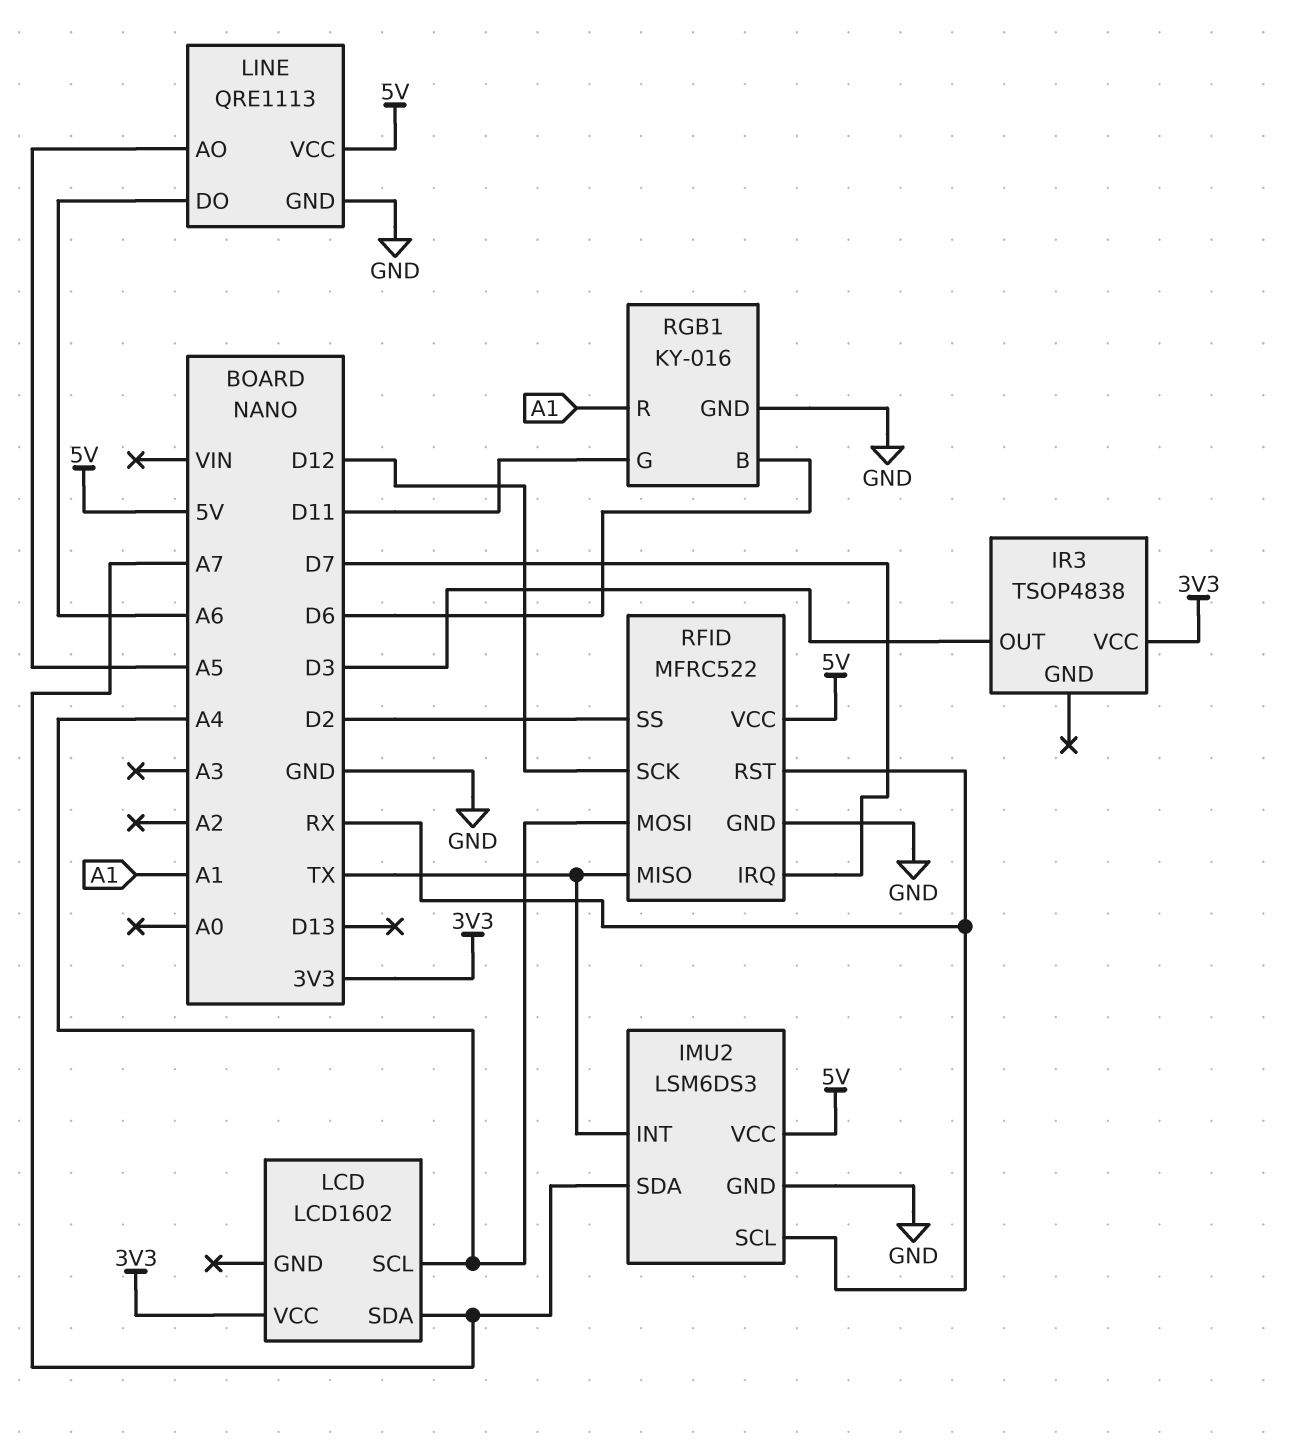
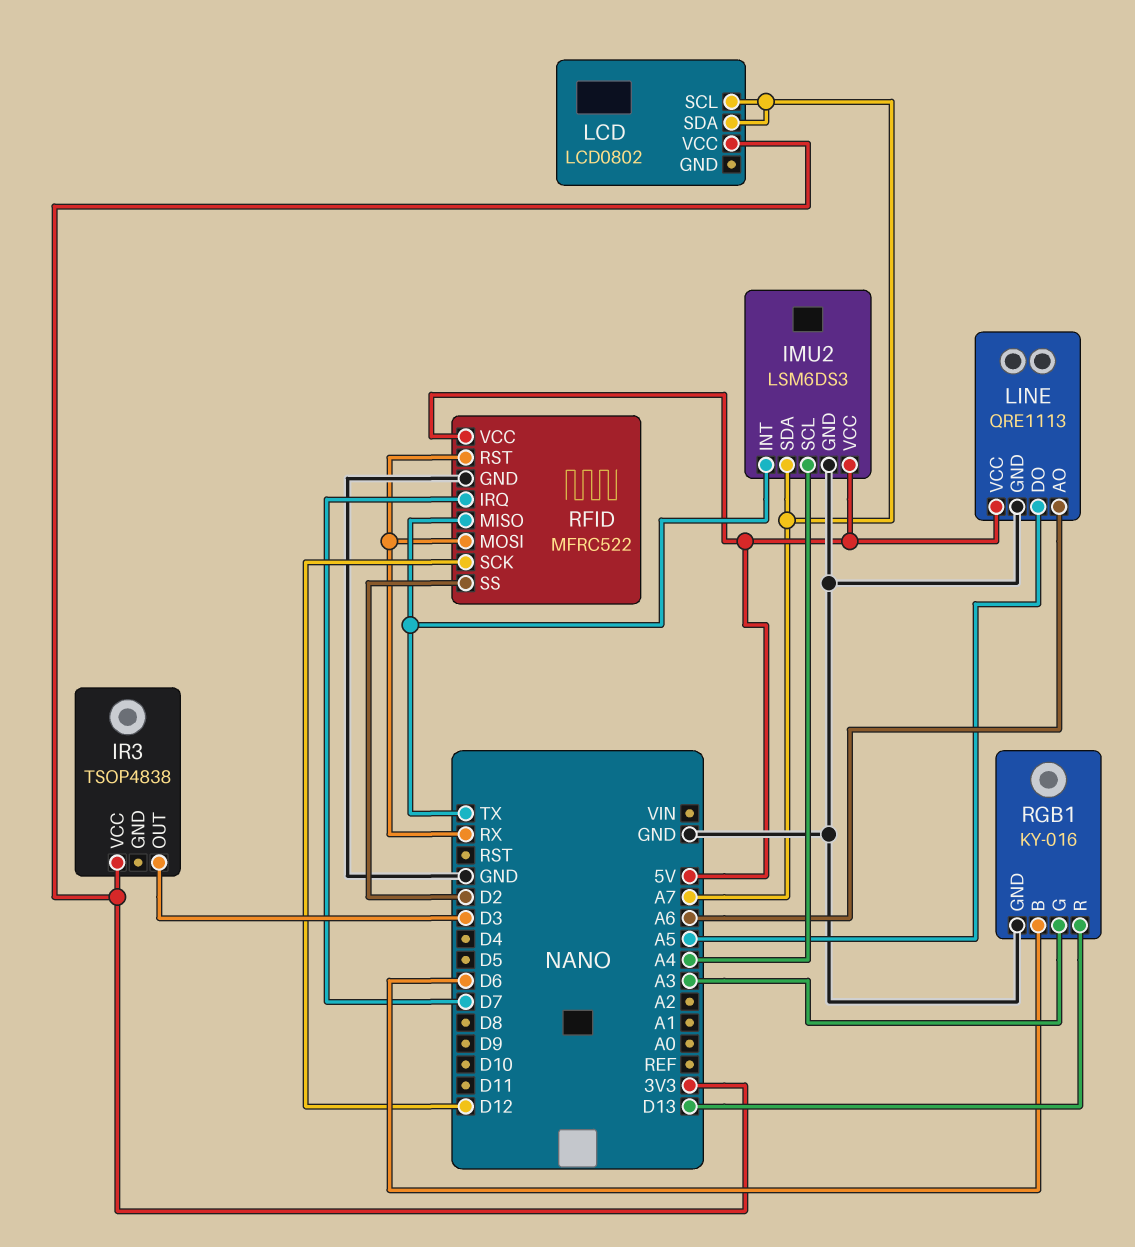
IMU2 pin SCL: RX -> A4
LCD: LCD1602 -> LCD0802
LCD pin SCL: A4 -> A7
LINE pin AO: A5 -> A6
LINE pin DO: A6 -> A5
RFID pin MOSI: A4 -> RX
RGB1 pin G: D11 -> A3
RGB1 pin R: A1 -> D13

